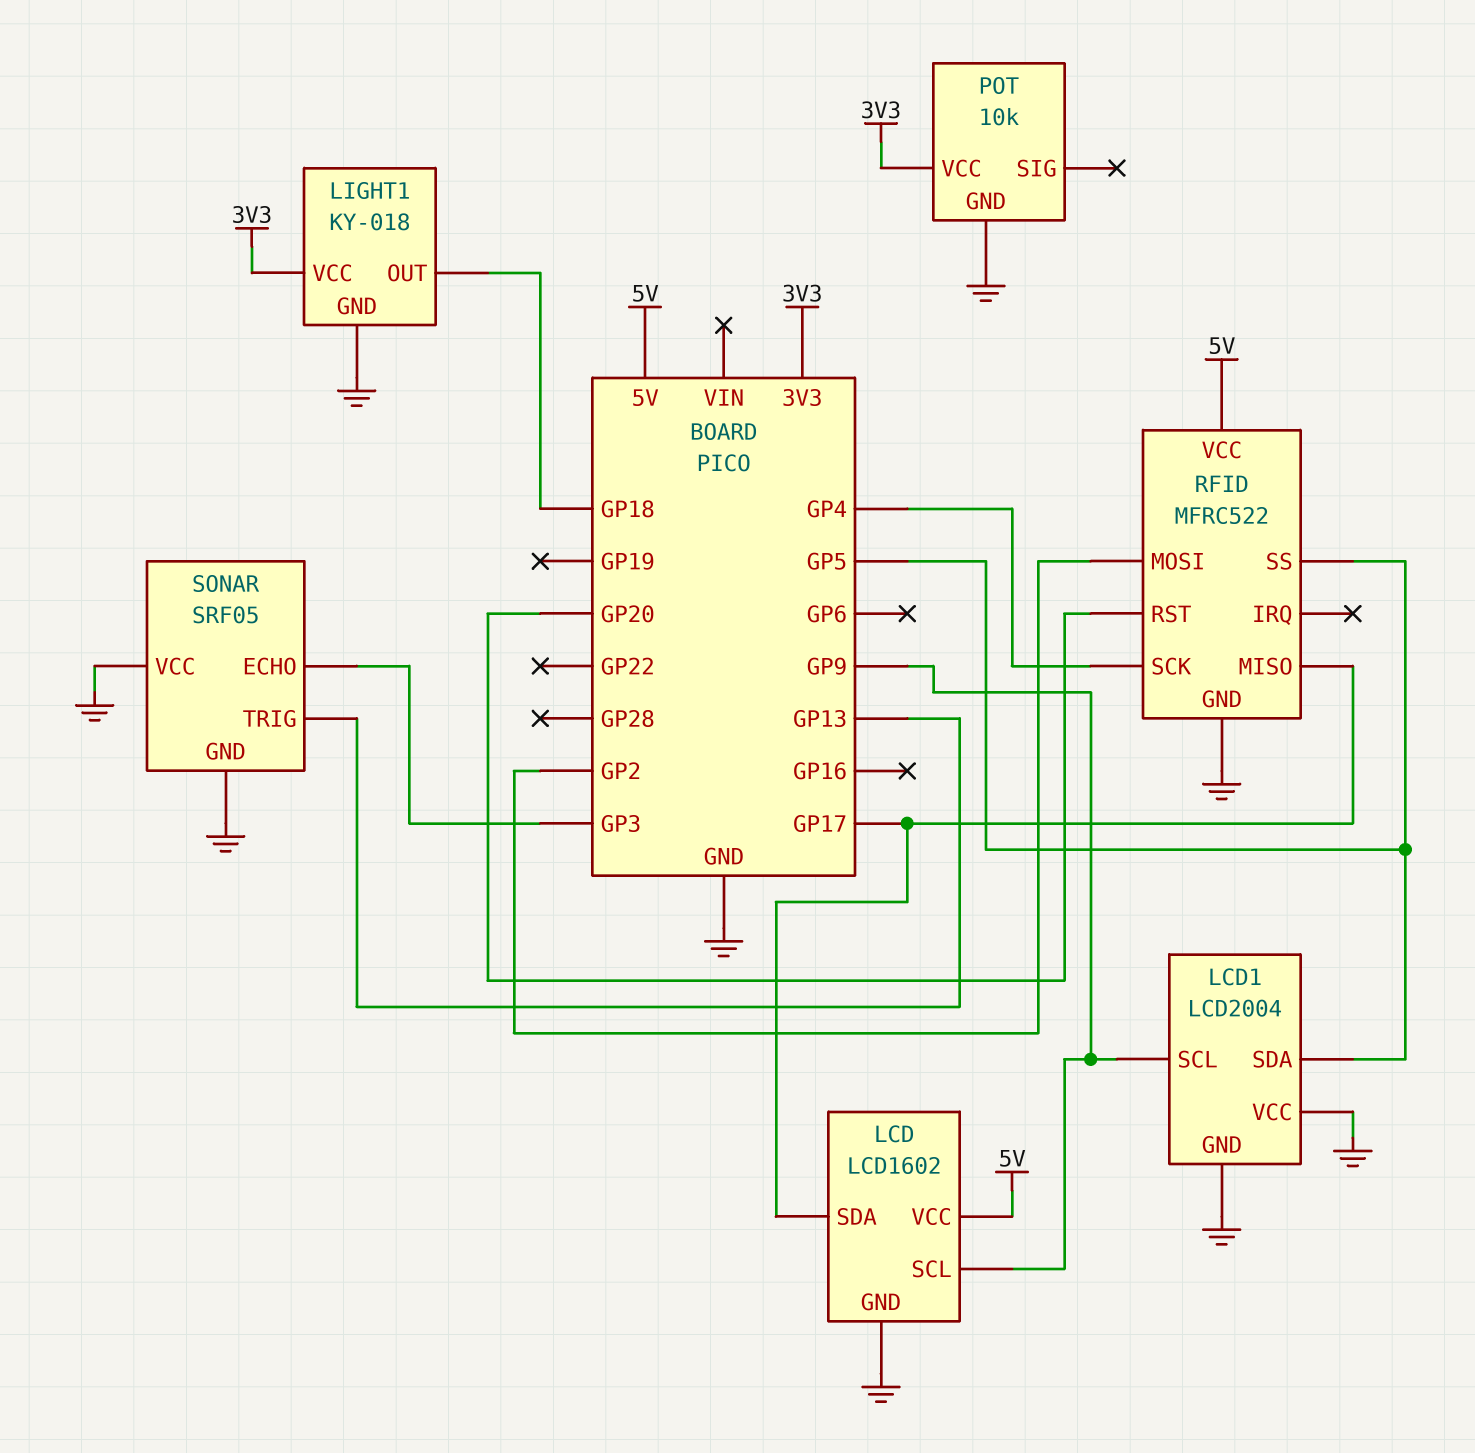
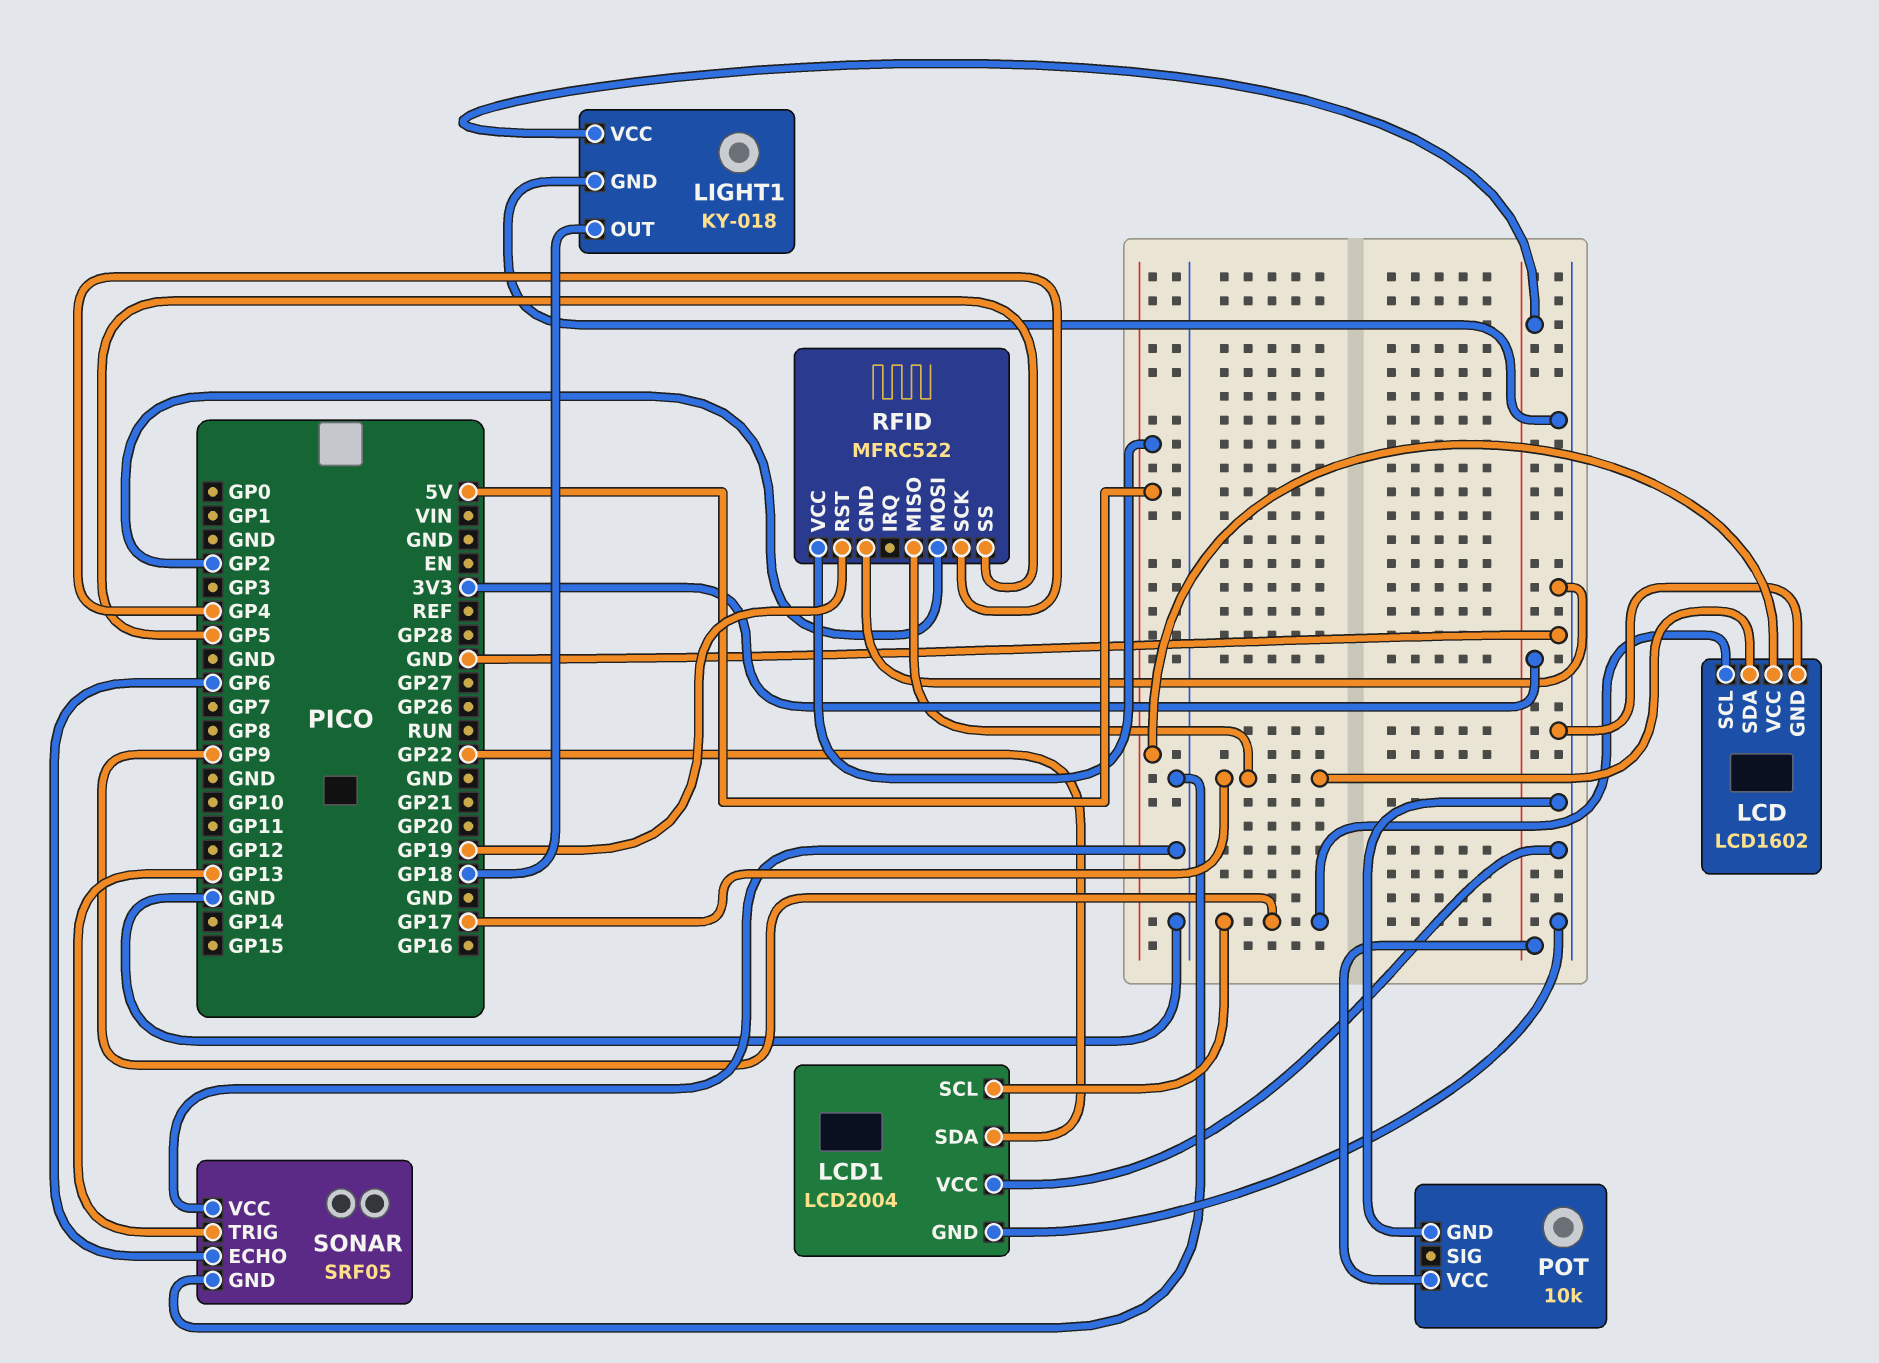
LCD1 pin SDA: GP5 -> GP22
RFID pin RST: GP20 -> GP19
SONAR pin ECHO: GP3 -> GP6

